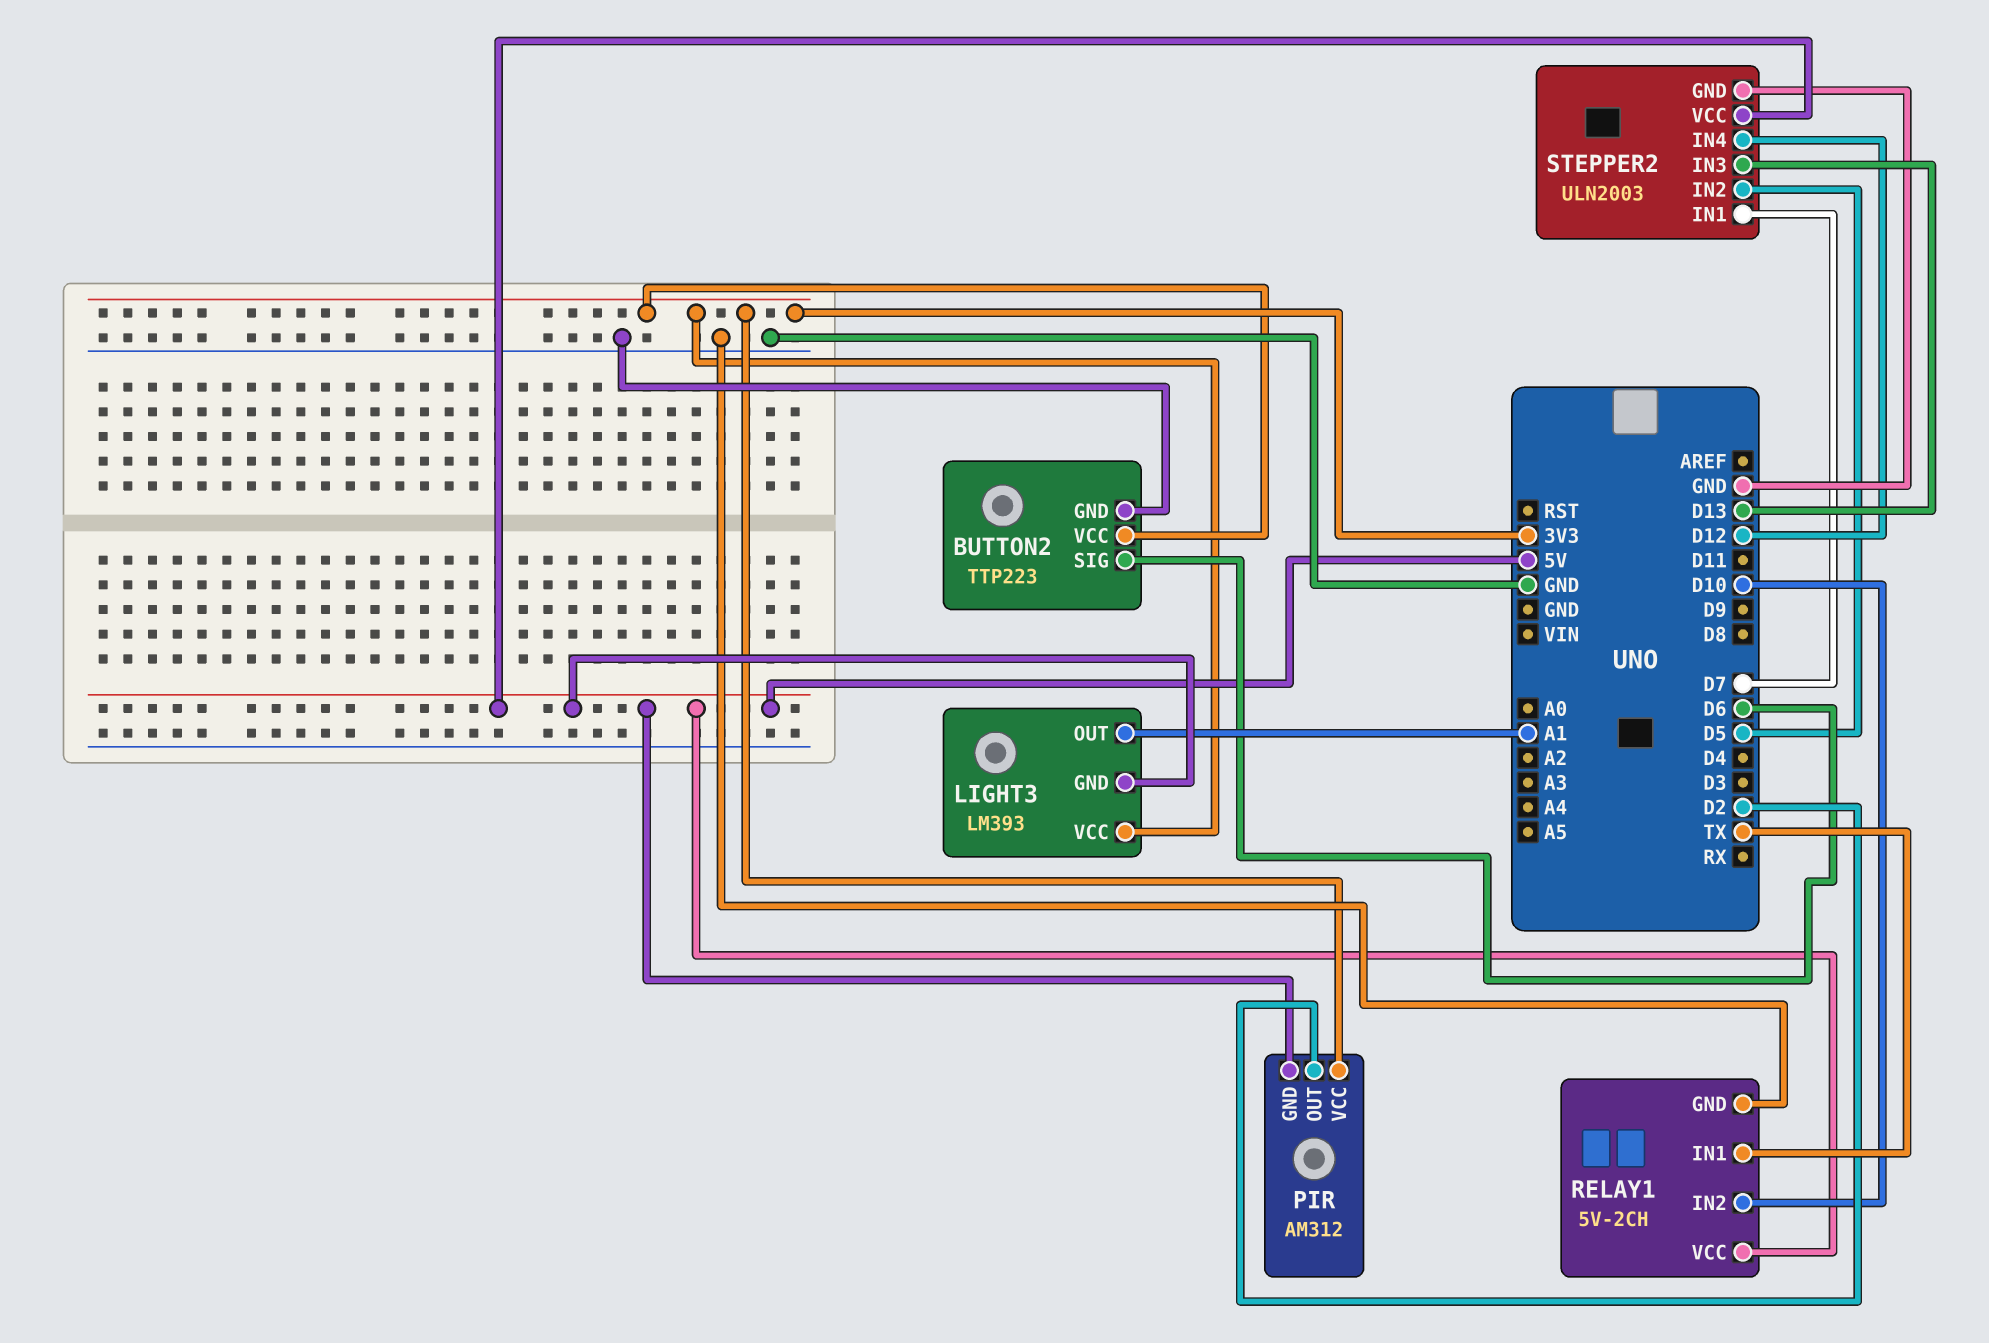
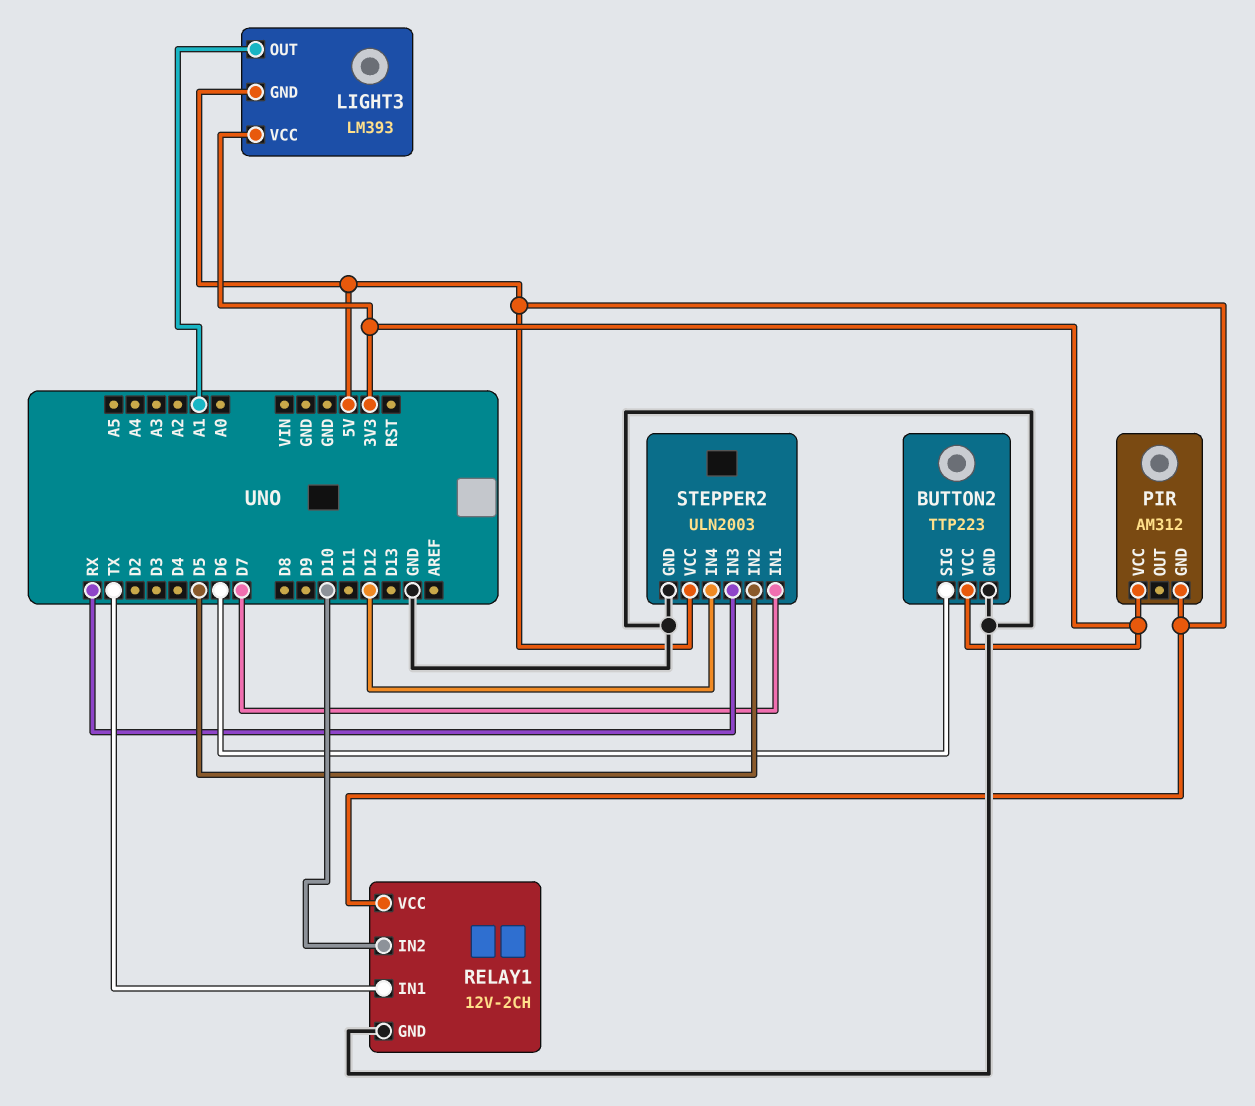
PIR pin OUT: D2 -> none
RELAY1: 5V-2CH -> 12V-2CH
STEPPER2 pin IN3: D13 -> RX

